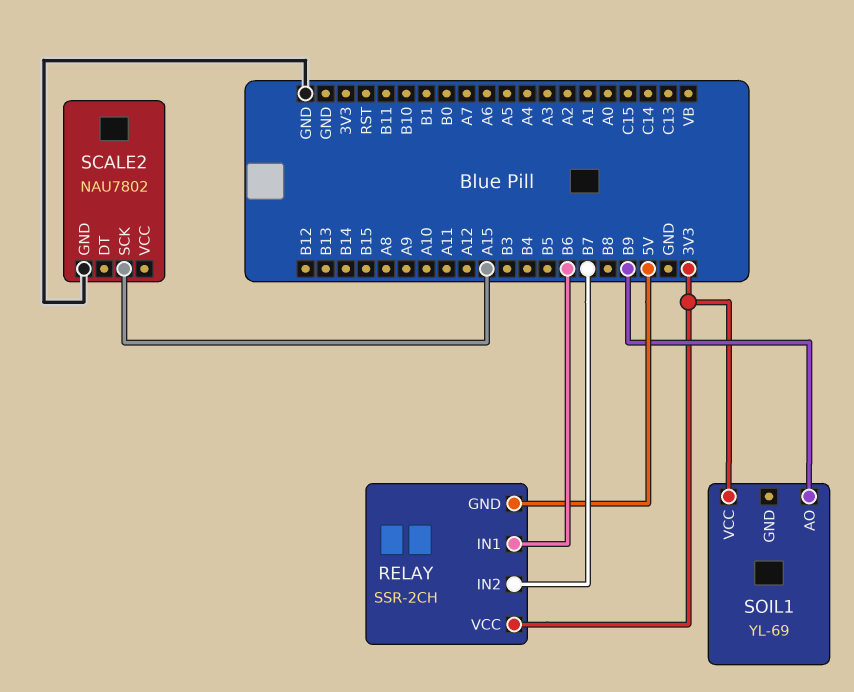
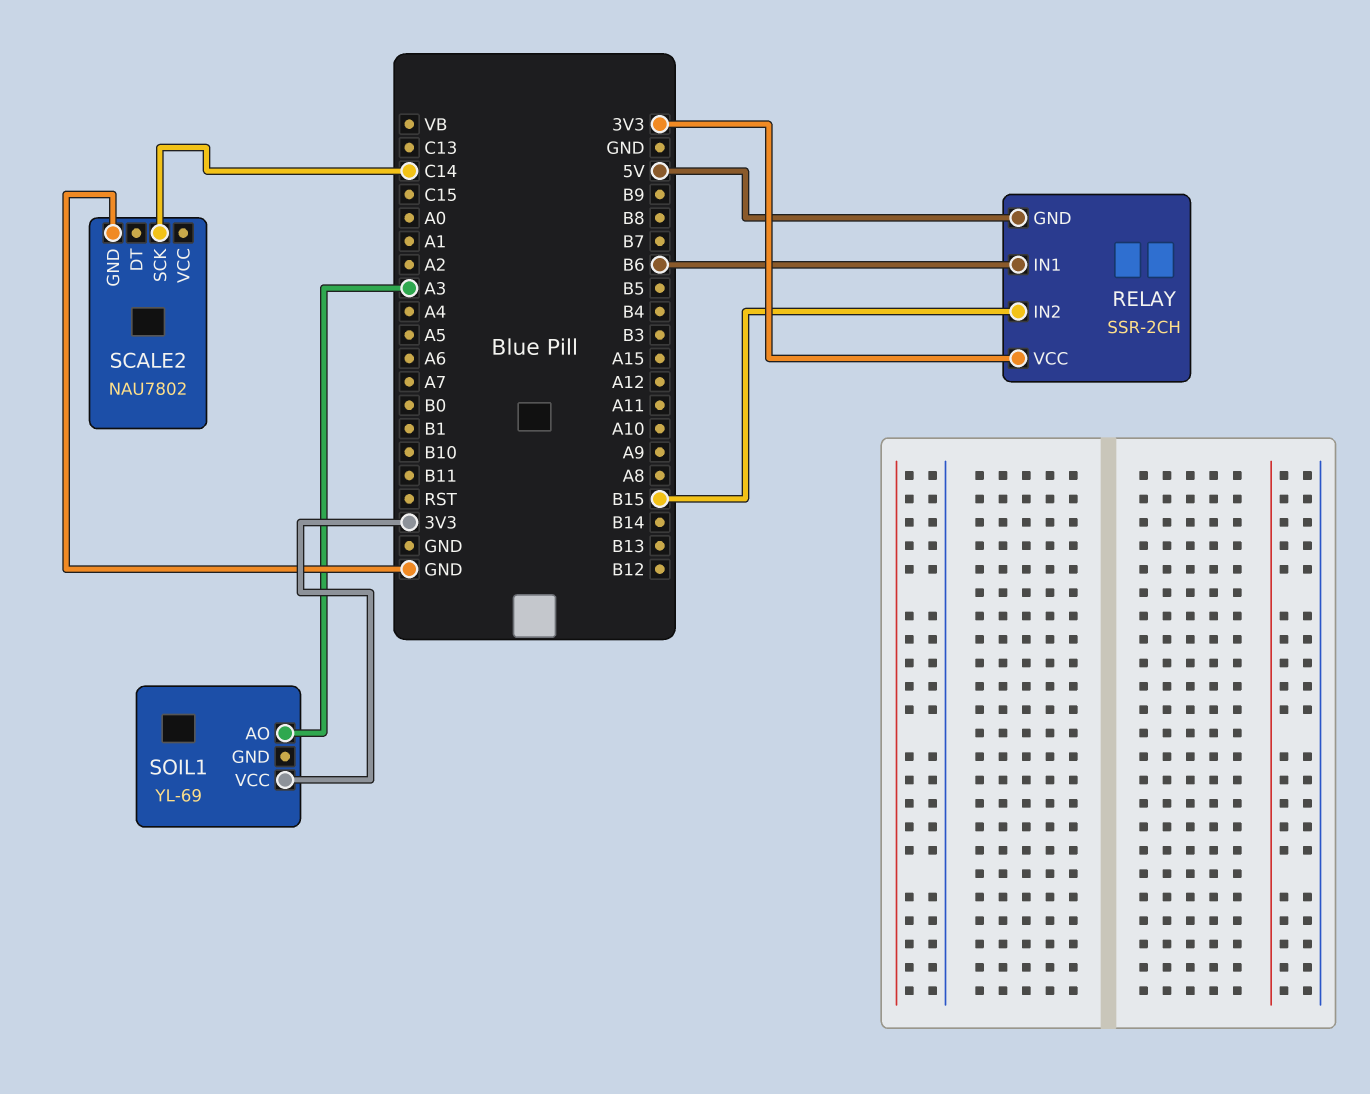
RELAY pin IN2: B7 -> B15
SCALE2 pin SCK: A15 -> C14
SOIL1 pin AO: B9 -> A3

